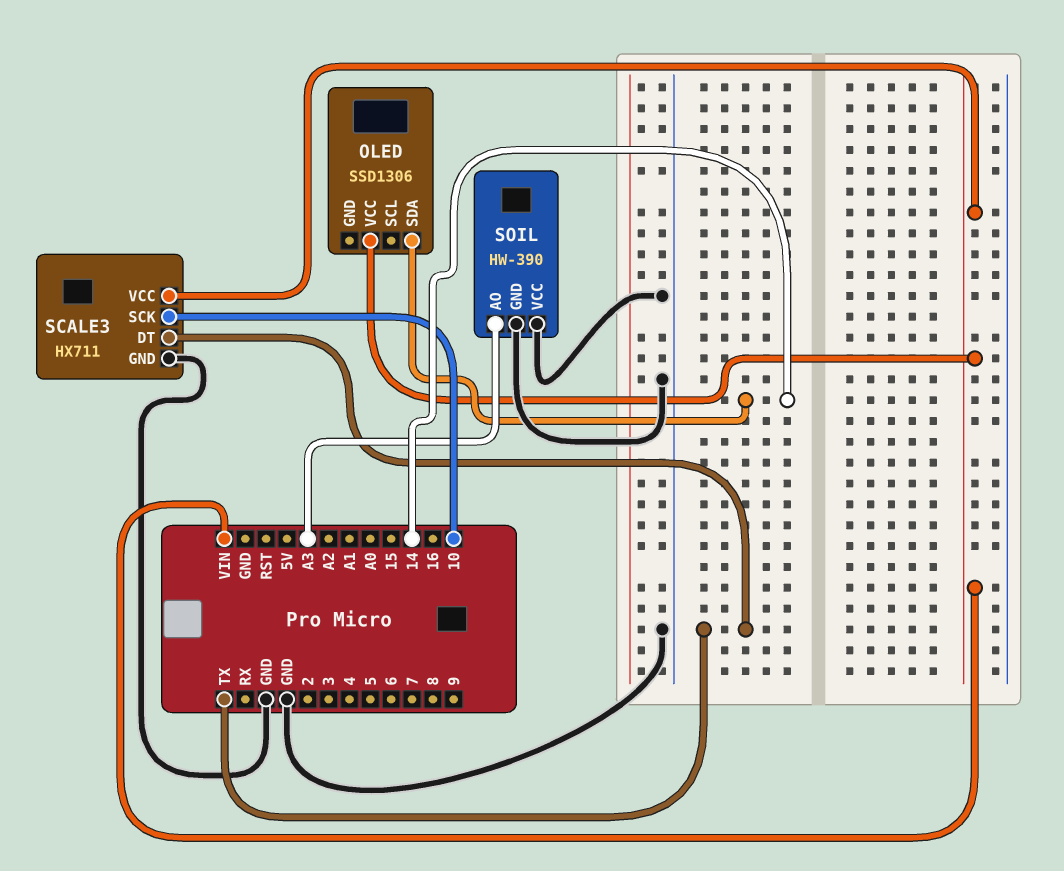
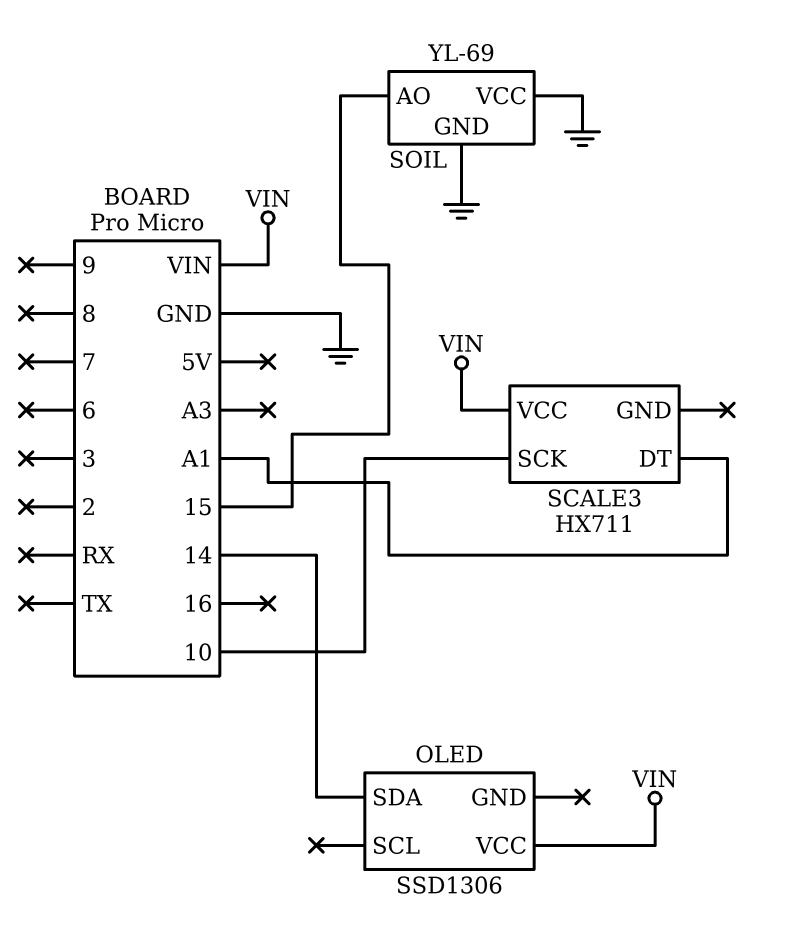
SCALE3 pin DT: TX -> A1
SCALE3 pin GND: GND -> none
SOIL: HW-390 -> YL-69
SOIL pin AO: A3 -> 15

